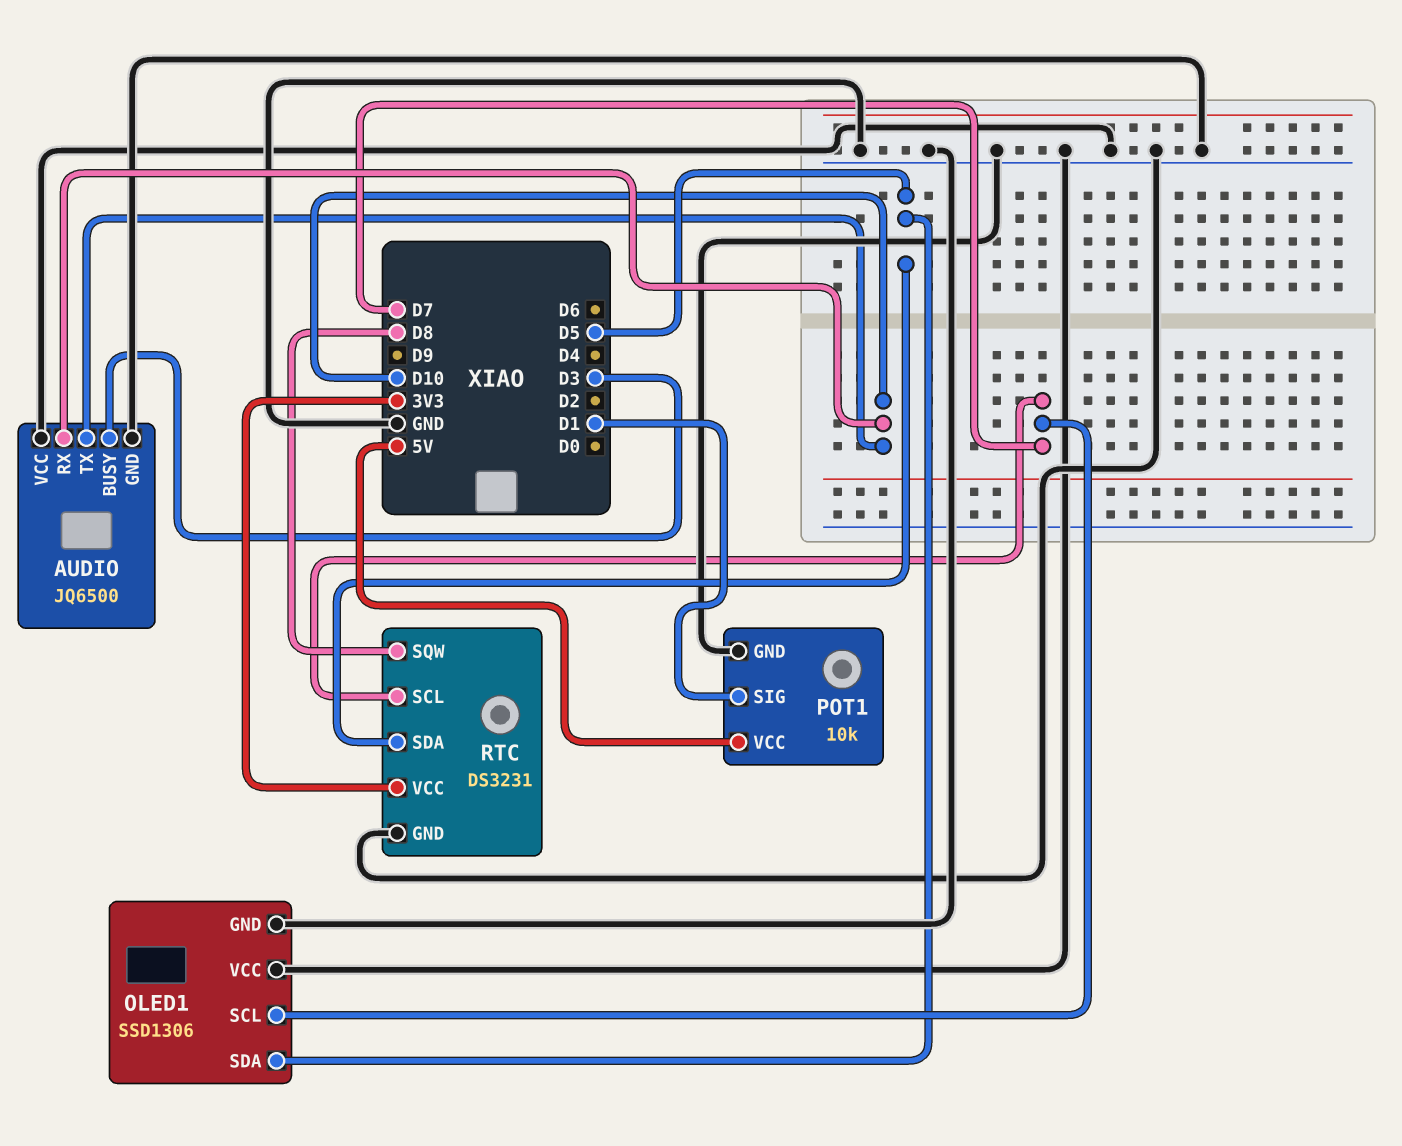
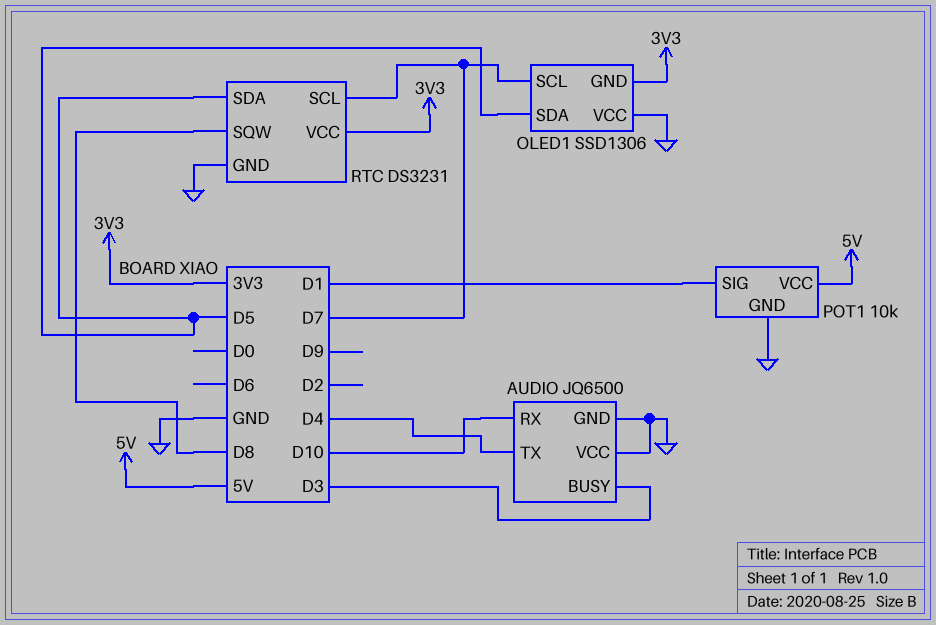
AUDIO pin TX: D10 -> D4
OLED1 pin GND: GND -> 3V3

